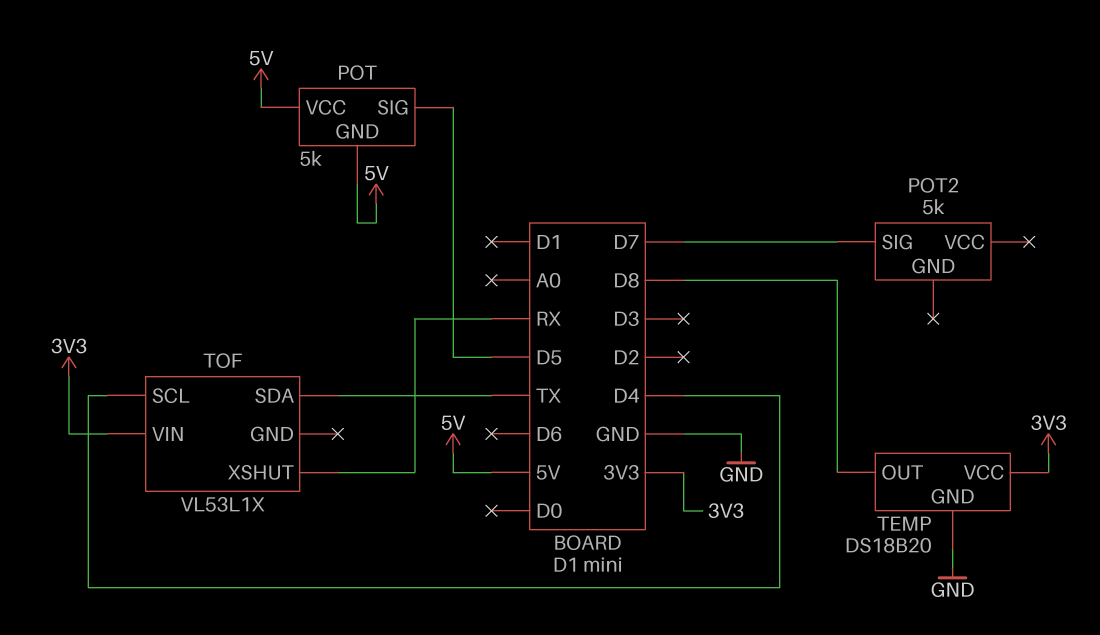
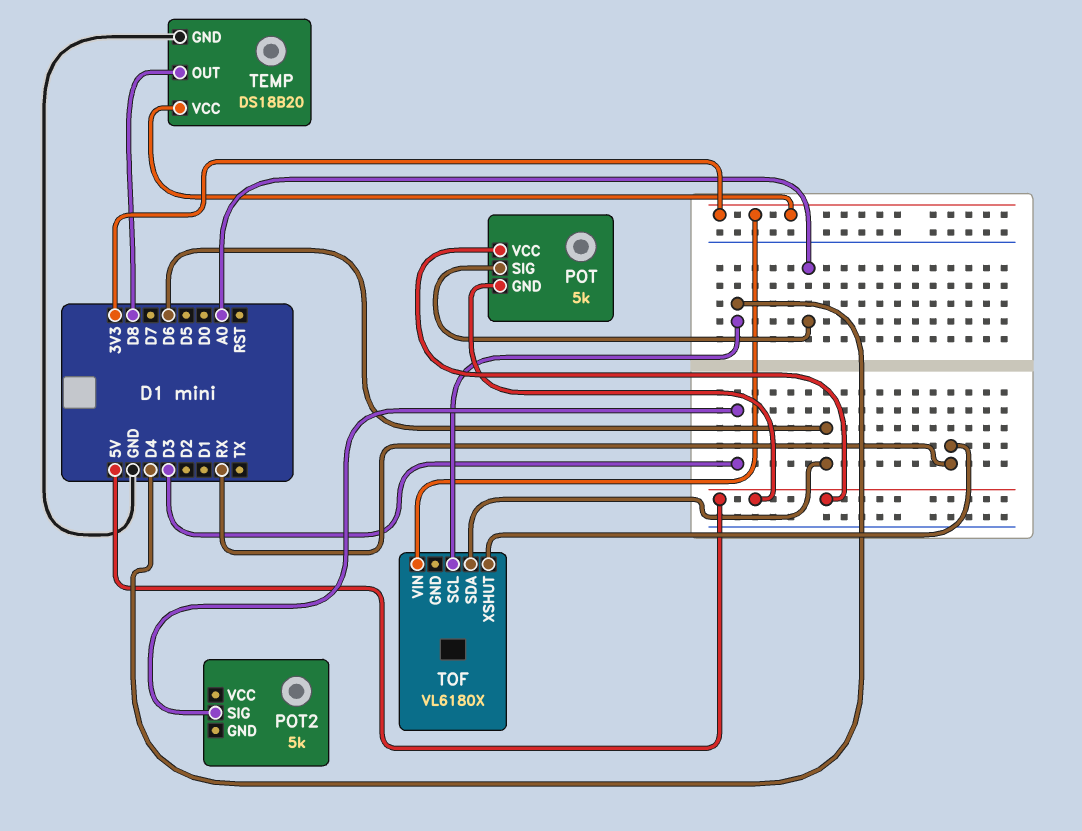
POT pin SIG: D5 -> A0
POT2 pin SIG: D7 -> D3
TOF: VL53L1X -> VL6180X
TOF pin SDA: TX -> D6

